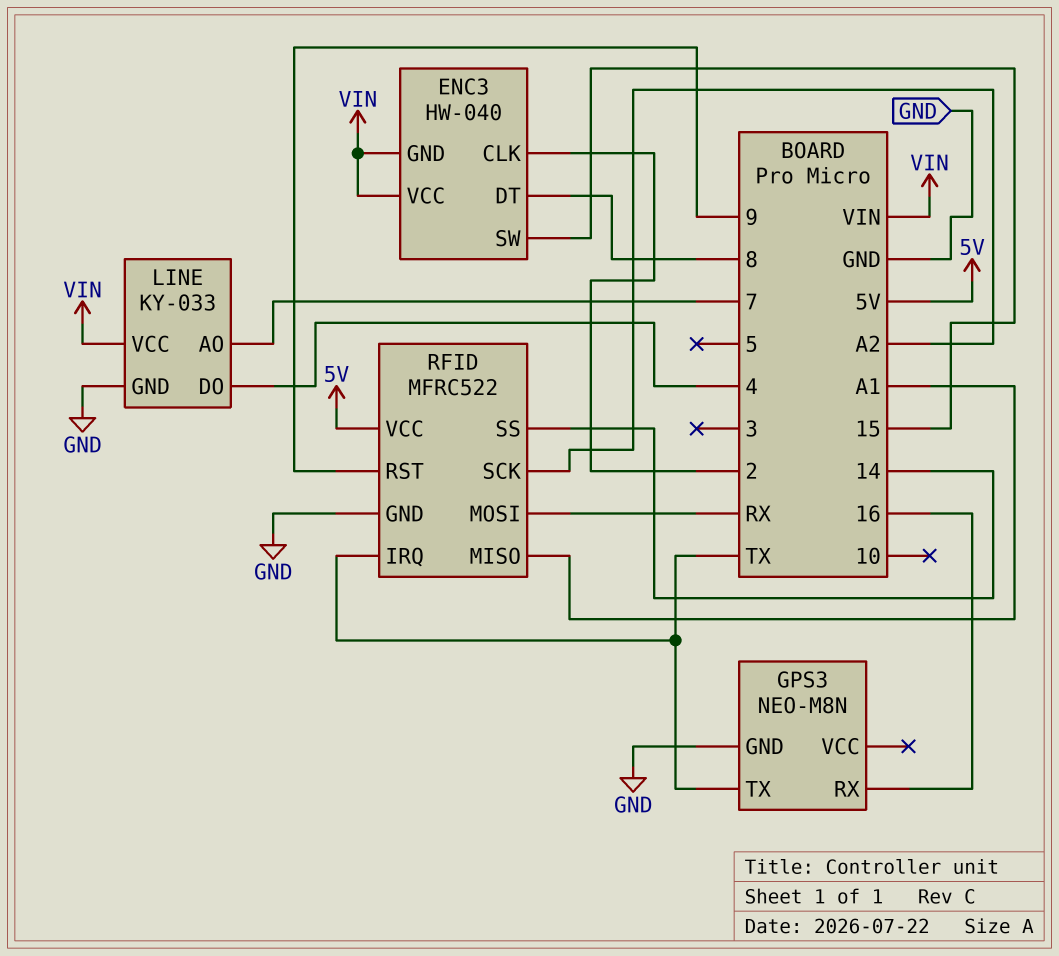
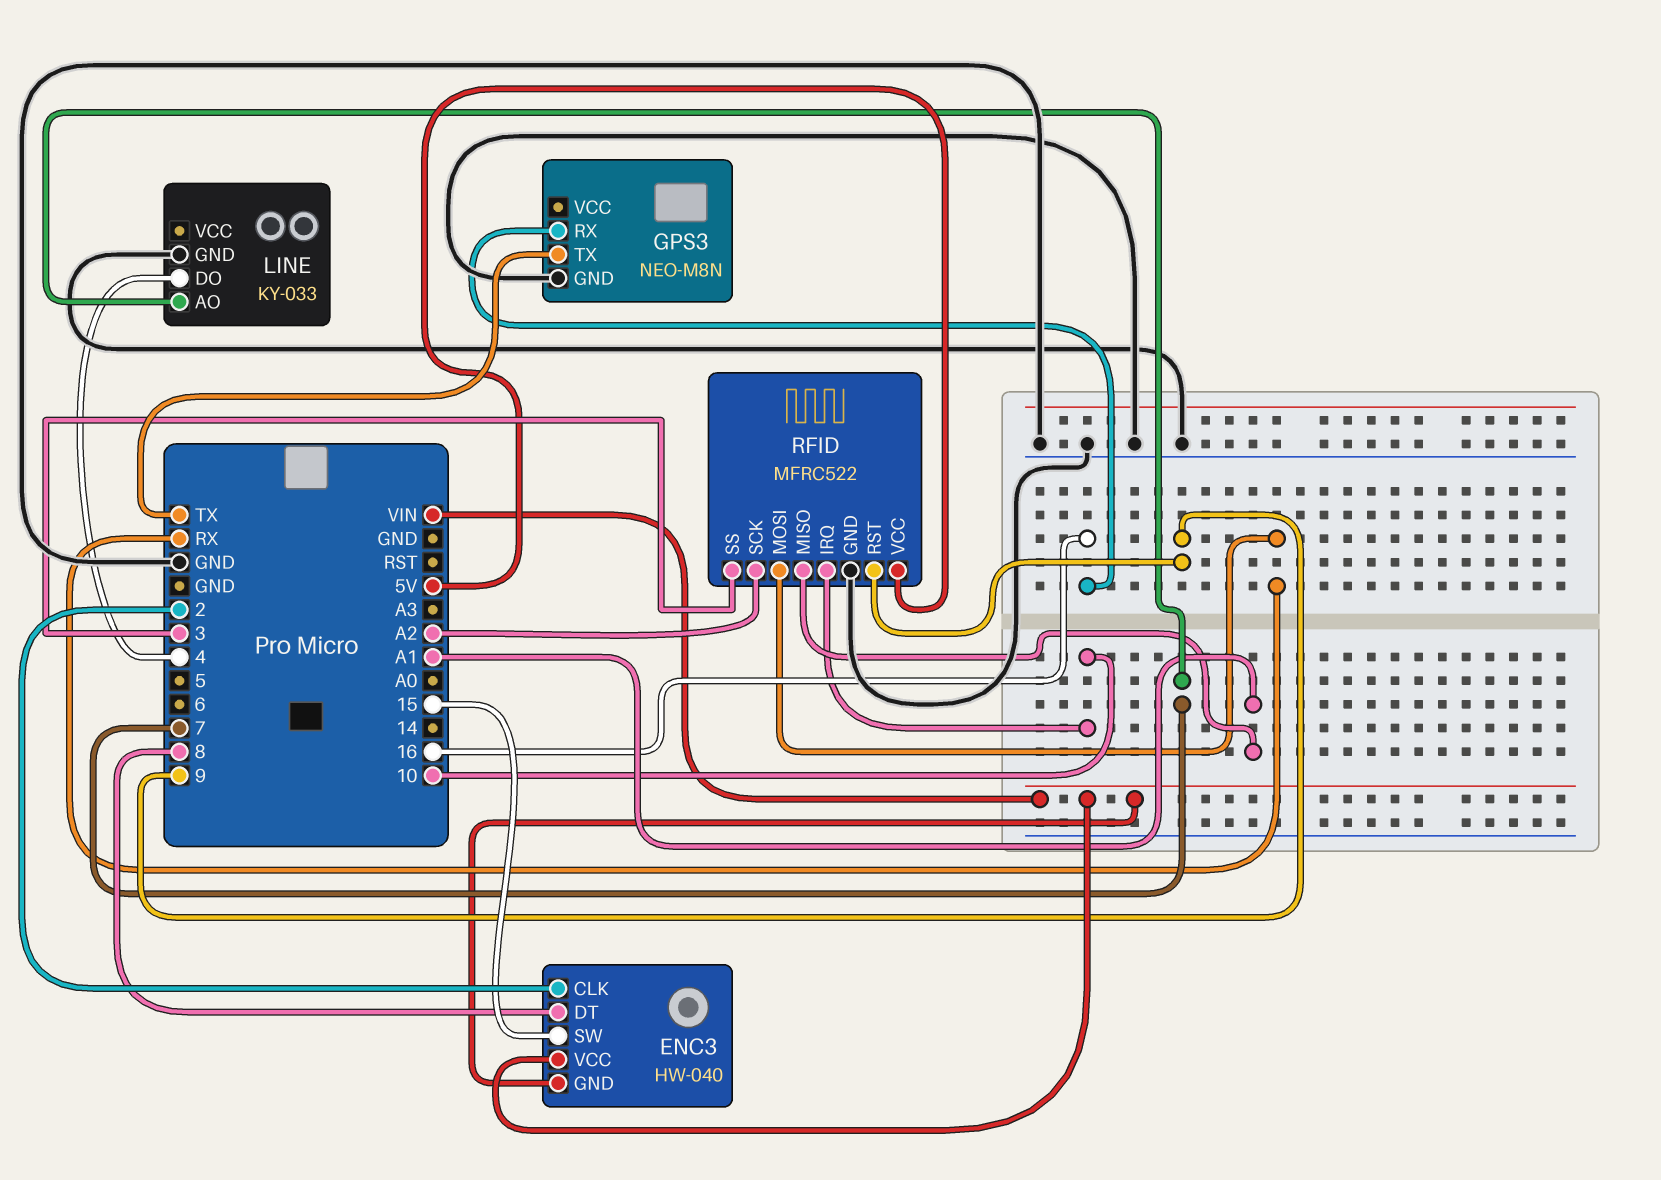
LINE pin VCC: VIN -> none
RFID pin IRQ: TX -> 10
RFID pin SS: 14 -> 3

